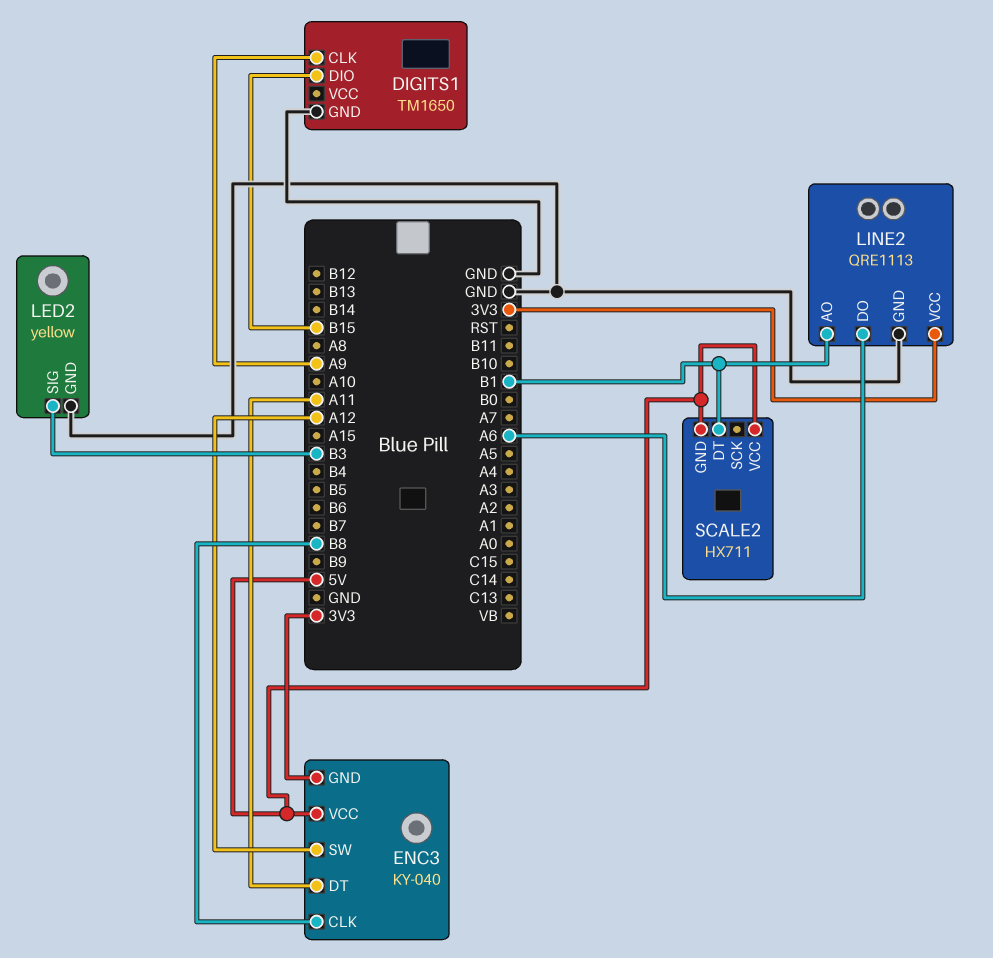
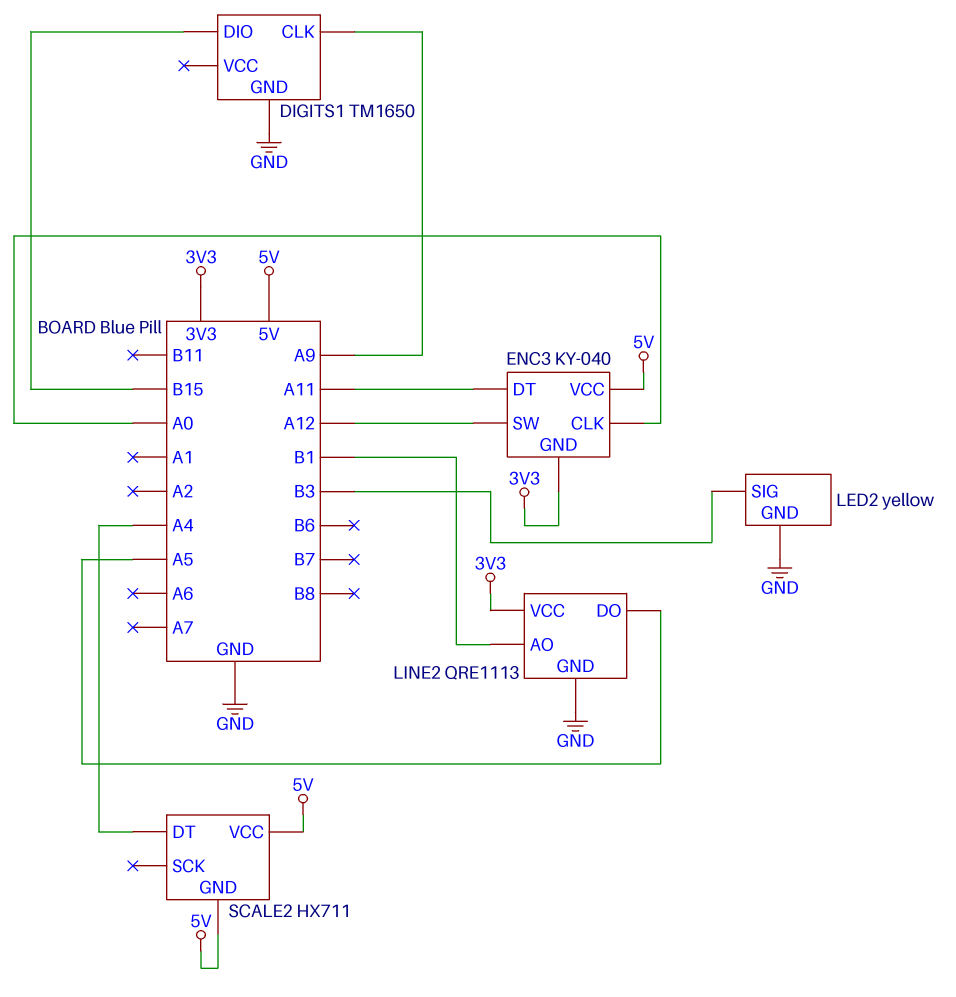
ENC3 pin CLK: B8 -> A0
LINE2 pin DO: A6 -> A5
SCALE2 pin DT: B1 -> A4

